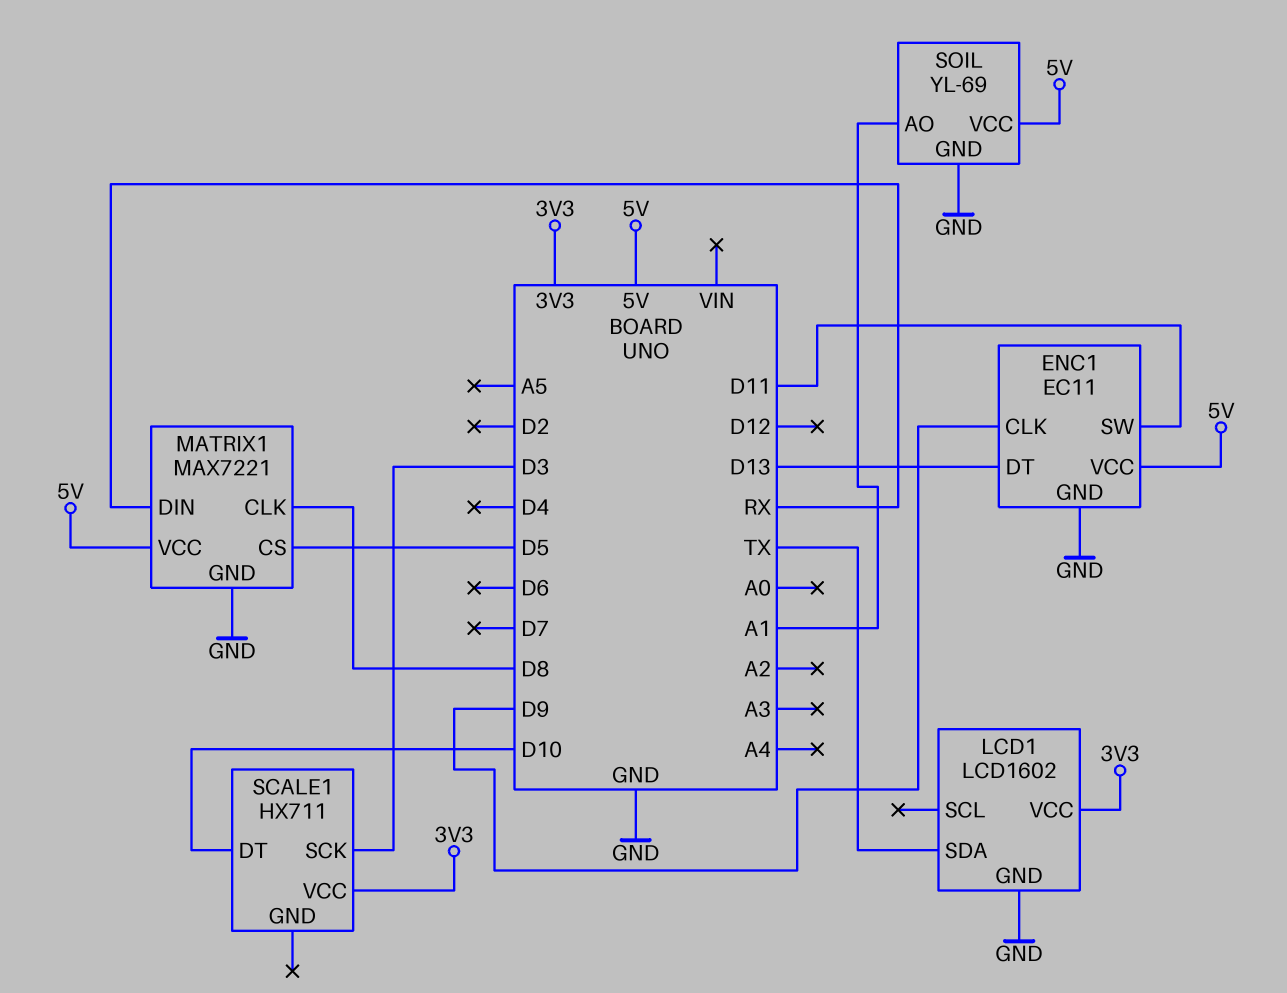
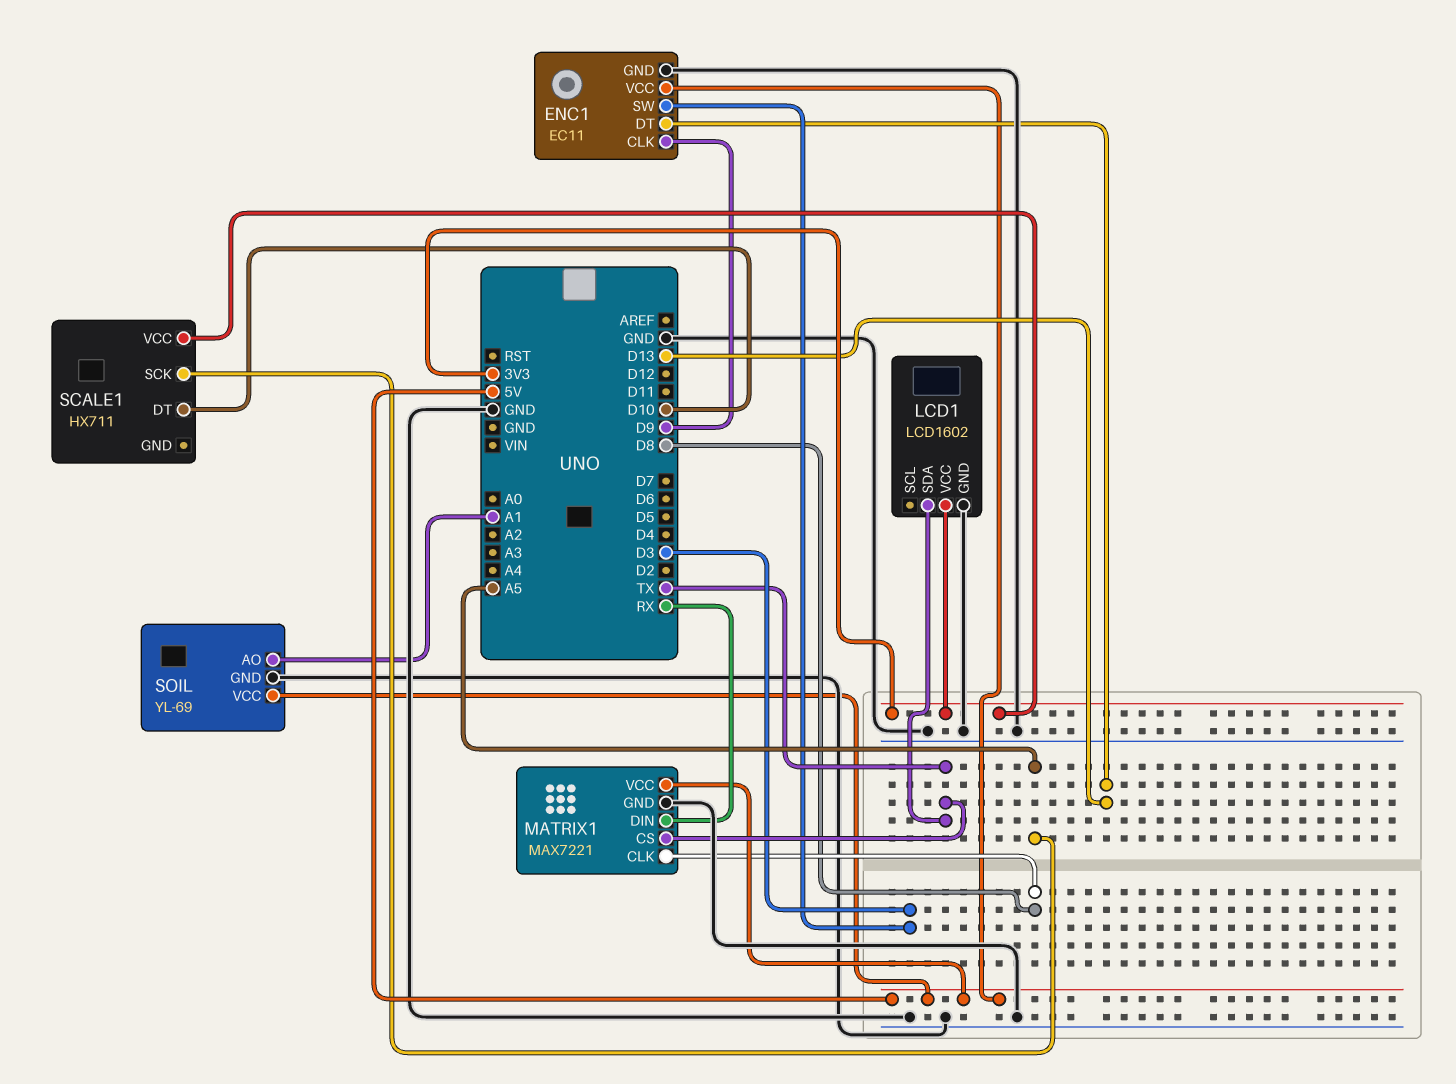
ENC1 pin SW: D11 -> D3
MATRIX1 pin CS: D5 -> TX
SCALE1 pin SCK: D3 -> A5

